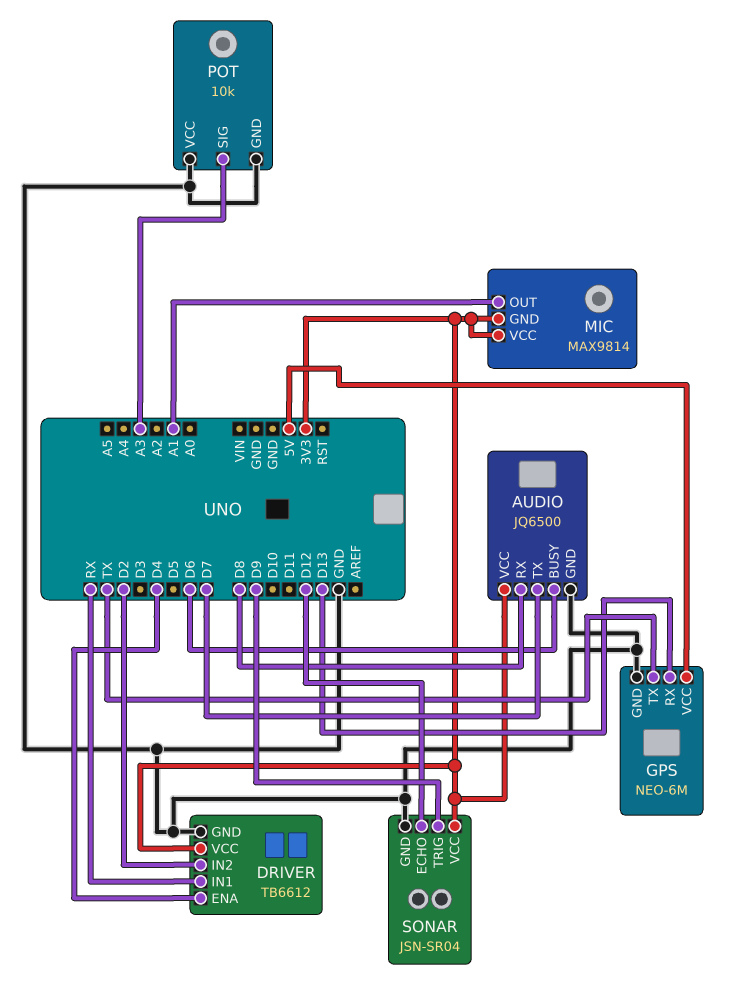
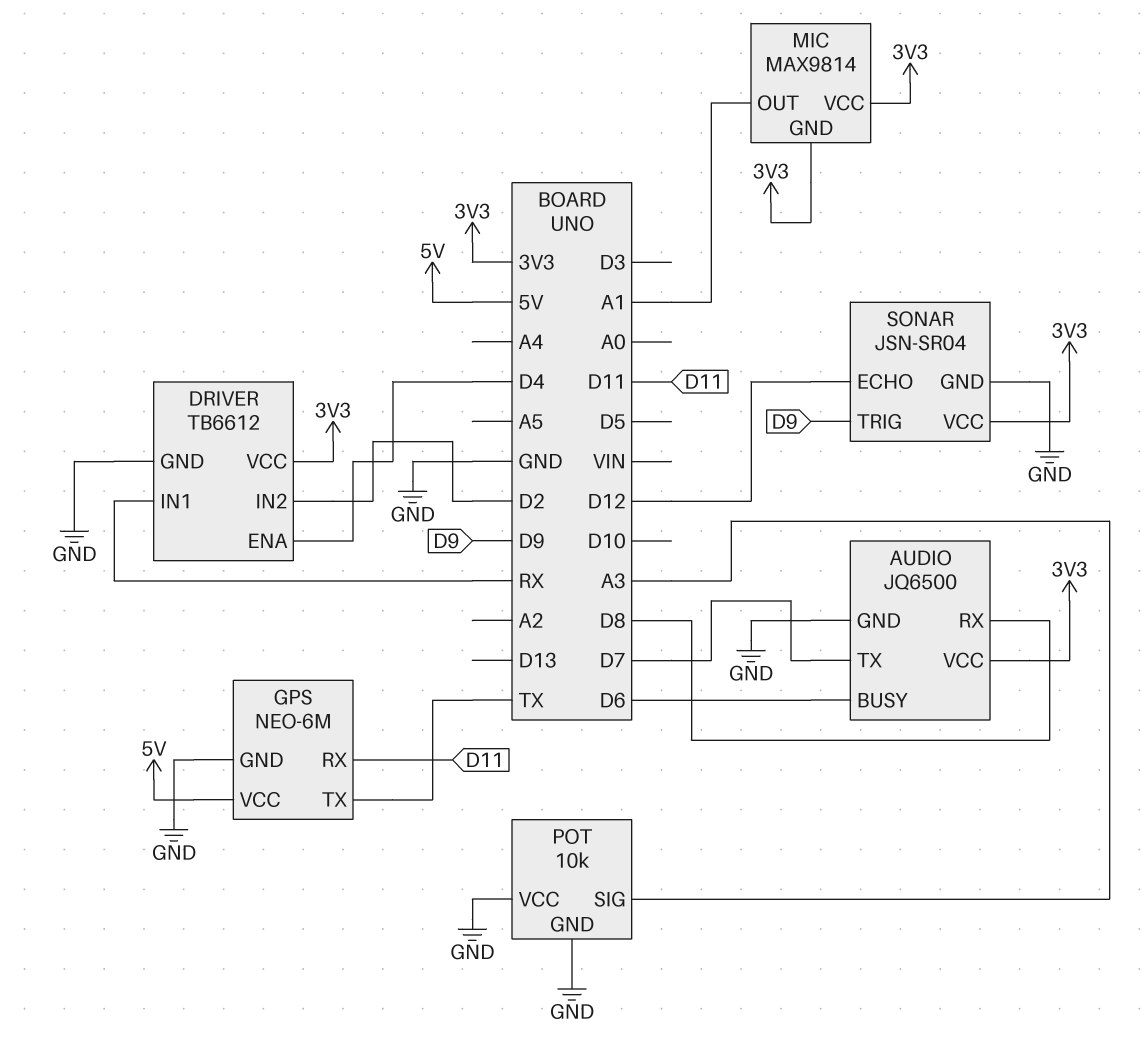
GPS pin RX: D13 -> D11

